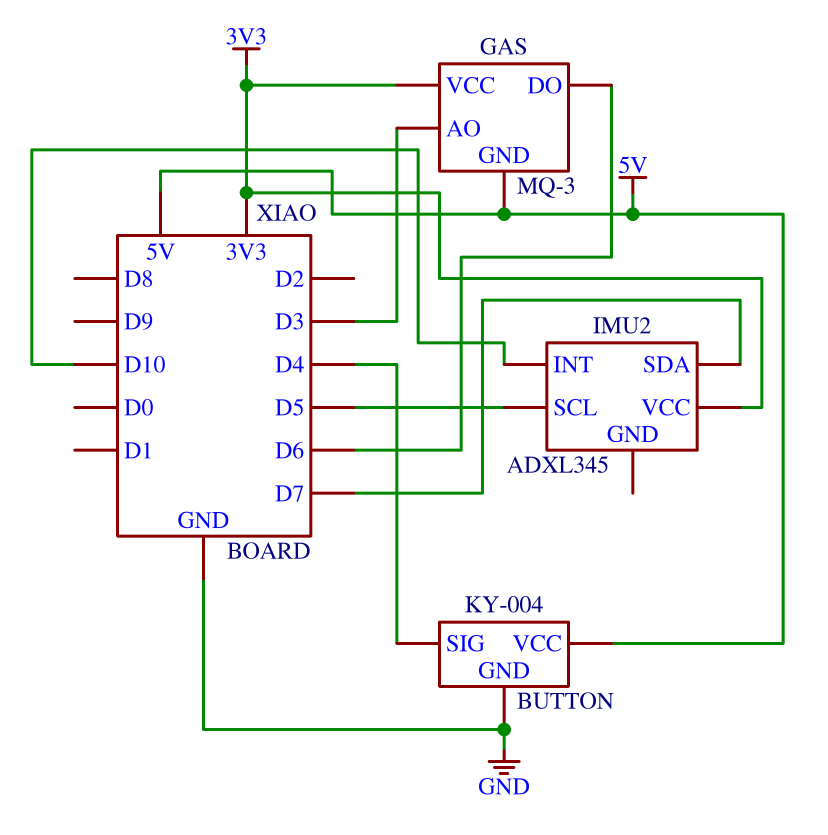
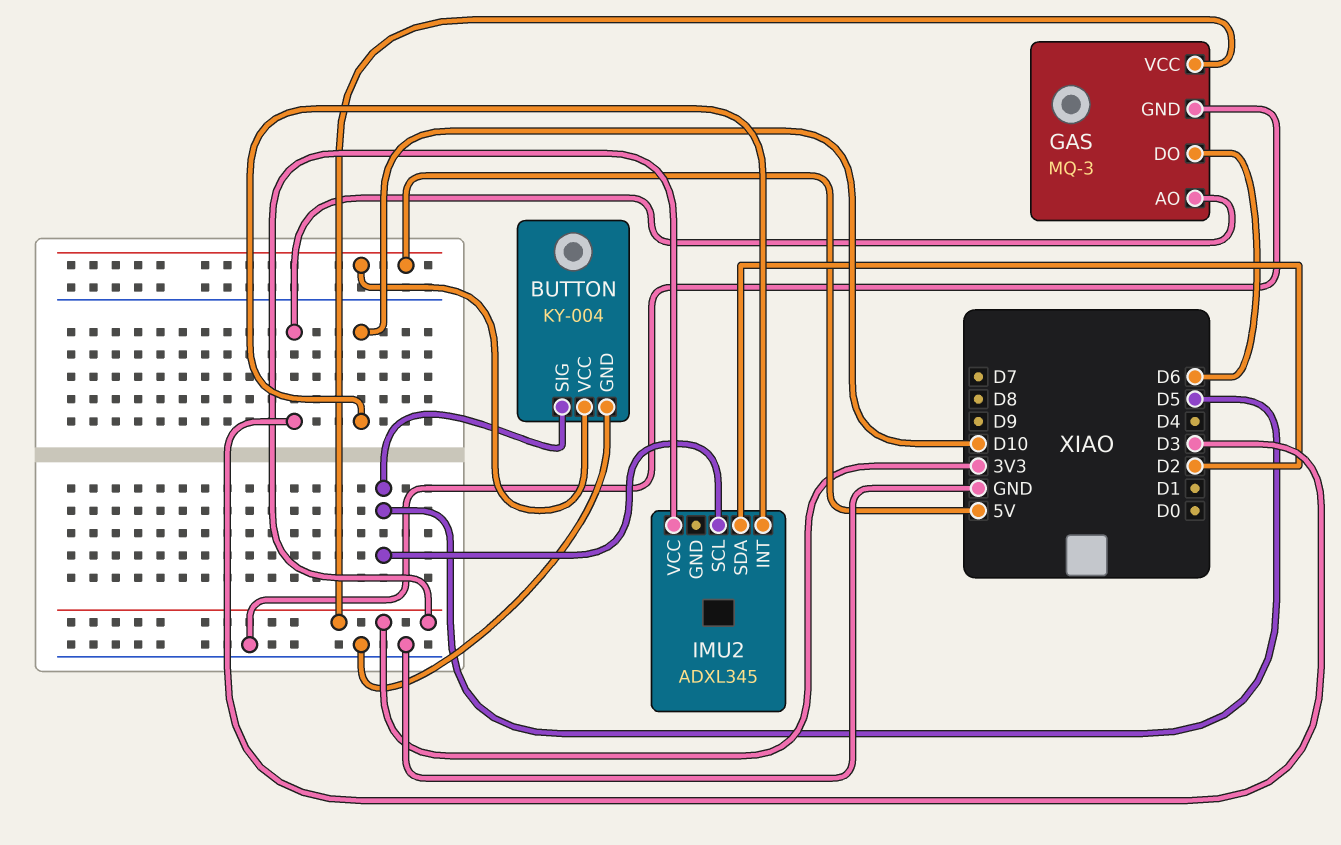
BUTTON pin SIG: D4 -> D5
GAS pin GND: 5V -> GND
IMU2 pin SDA: D7 -> D2

